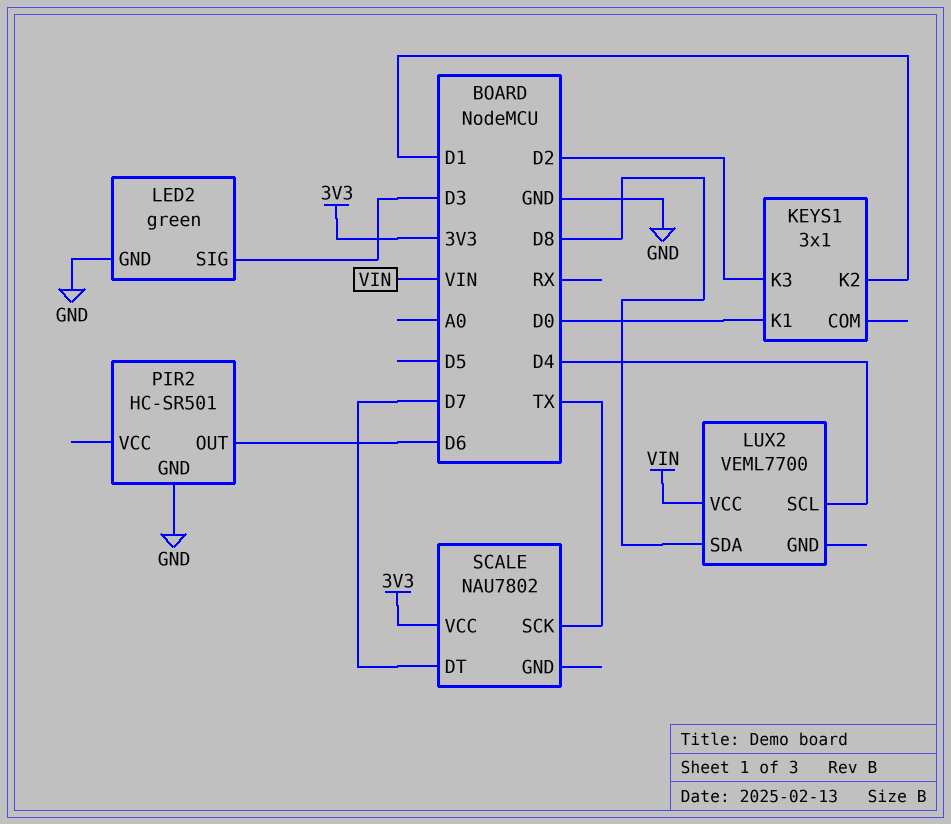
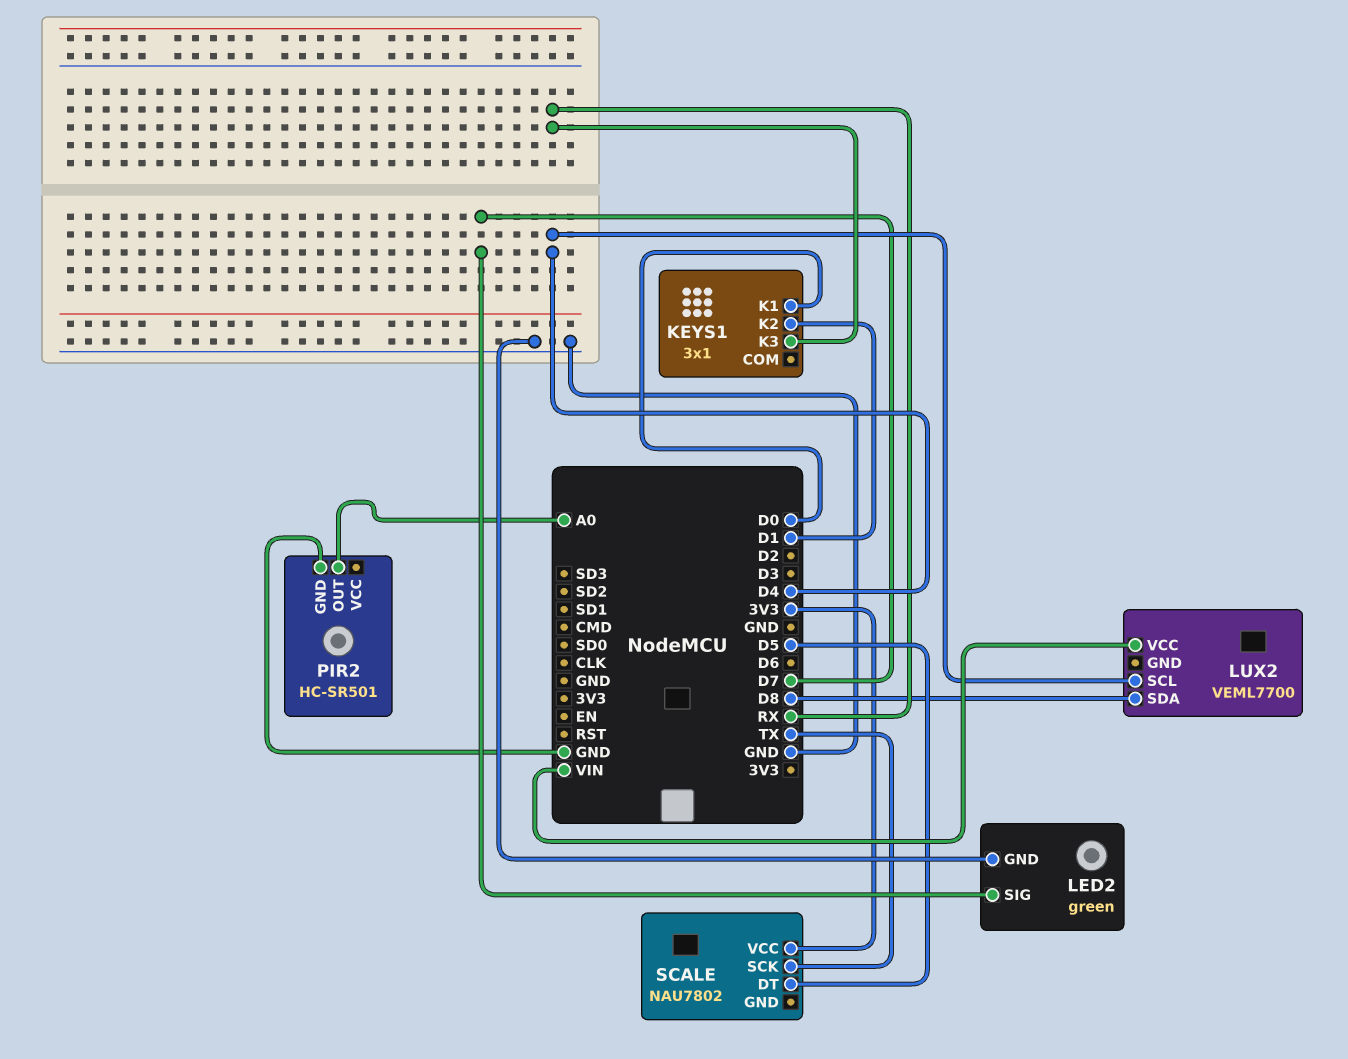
KEYS1 pin K3: D2 -> RX
LED2 pin SIG: D3 -> D7
PIR2 pin OUT: D6 -> A0
SCALE pin DT: D7 -> D5

